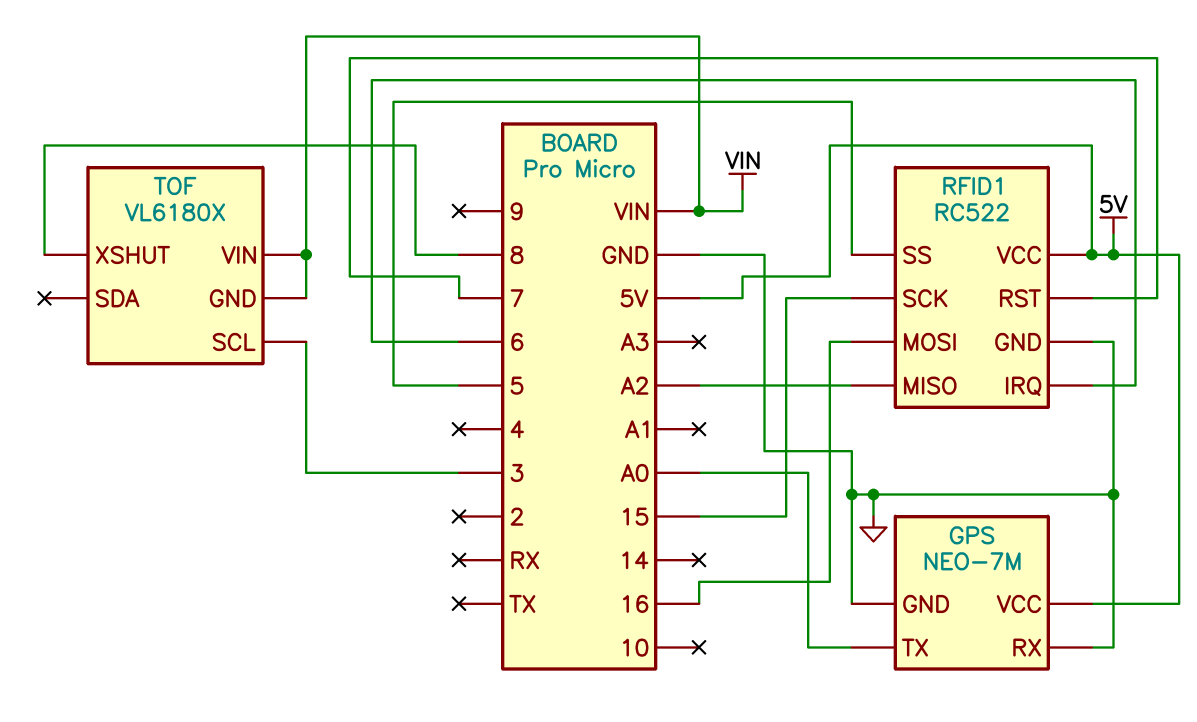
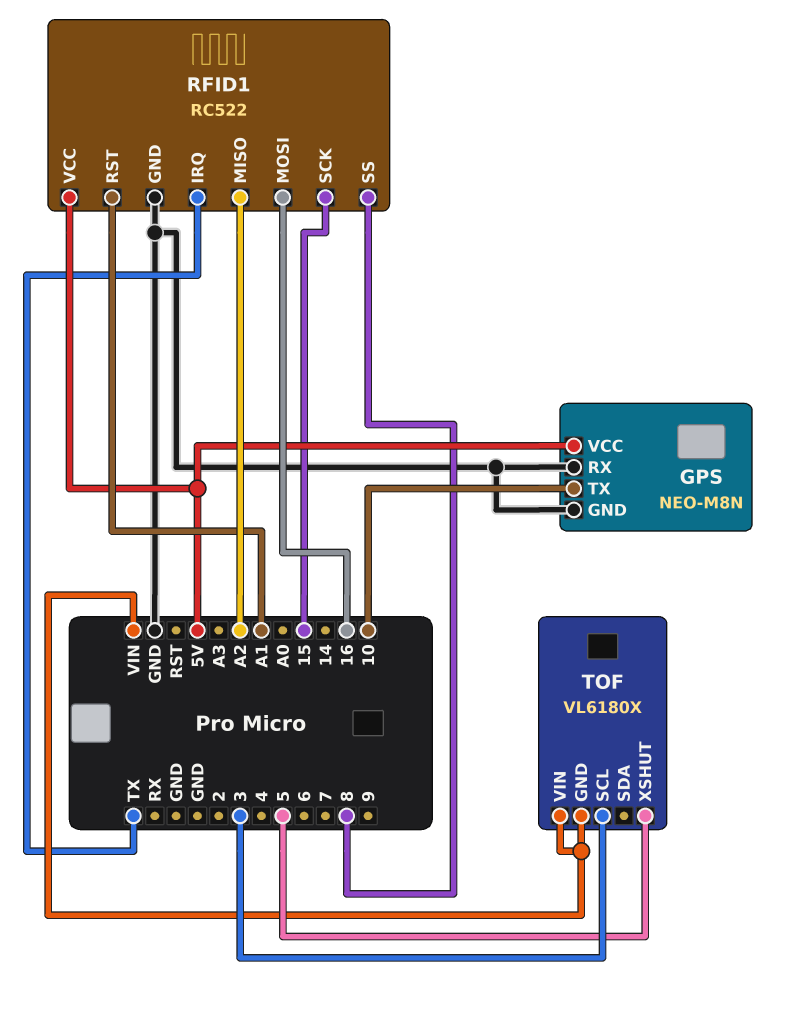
GPS: NEO-7M -> NEO-M8N
GPS pin TX: A0 -> 10
RFID1 pin IRQ: 6 -> TX
RFID1 pin RST: 7 -> A1
RFID1 pin SS: 5 -> 8
TOF pin XSHUT: 8 -> 5

